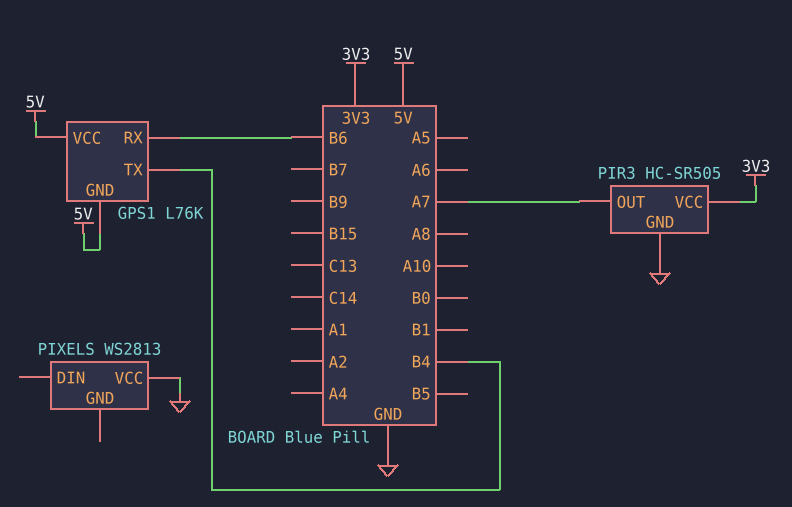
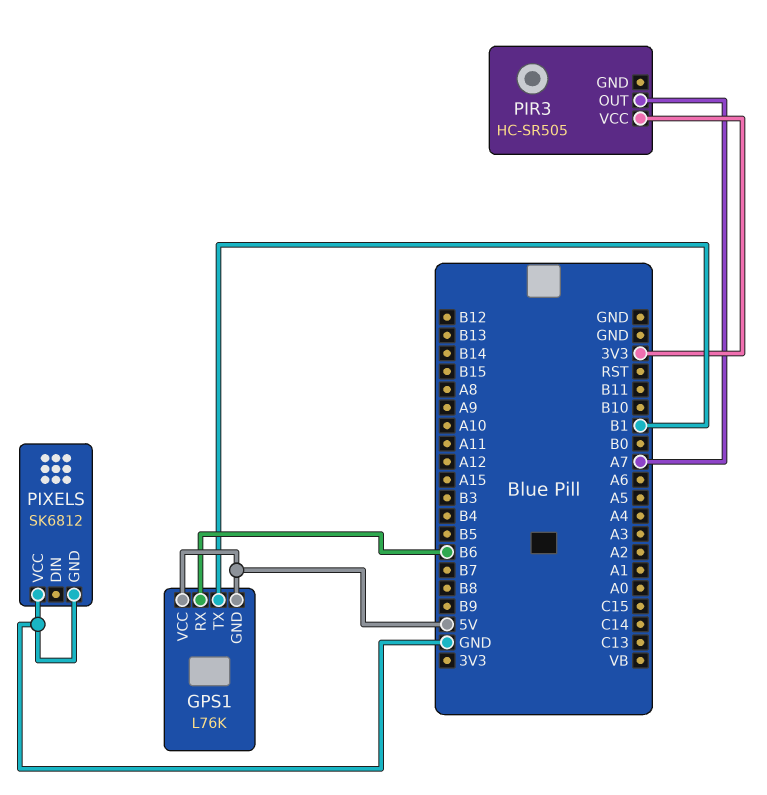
GPS1 pin TX: B4 -> B1
PIR3 pin GND: GND -> none
PIXELS: WS2813 -> SK6812
PIXELS pin GND: none -> GND

